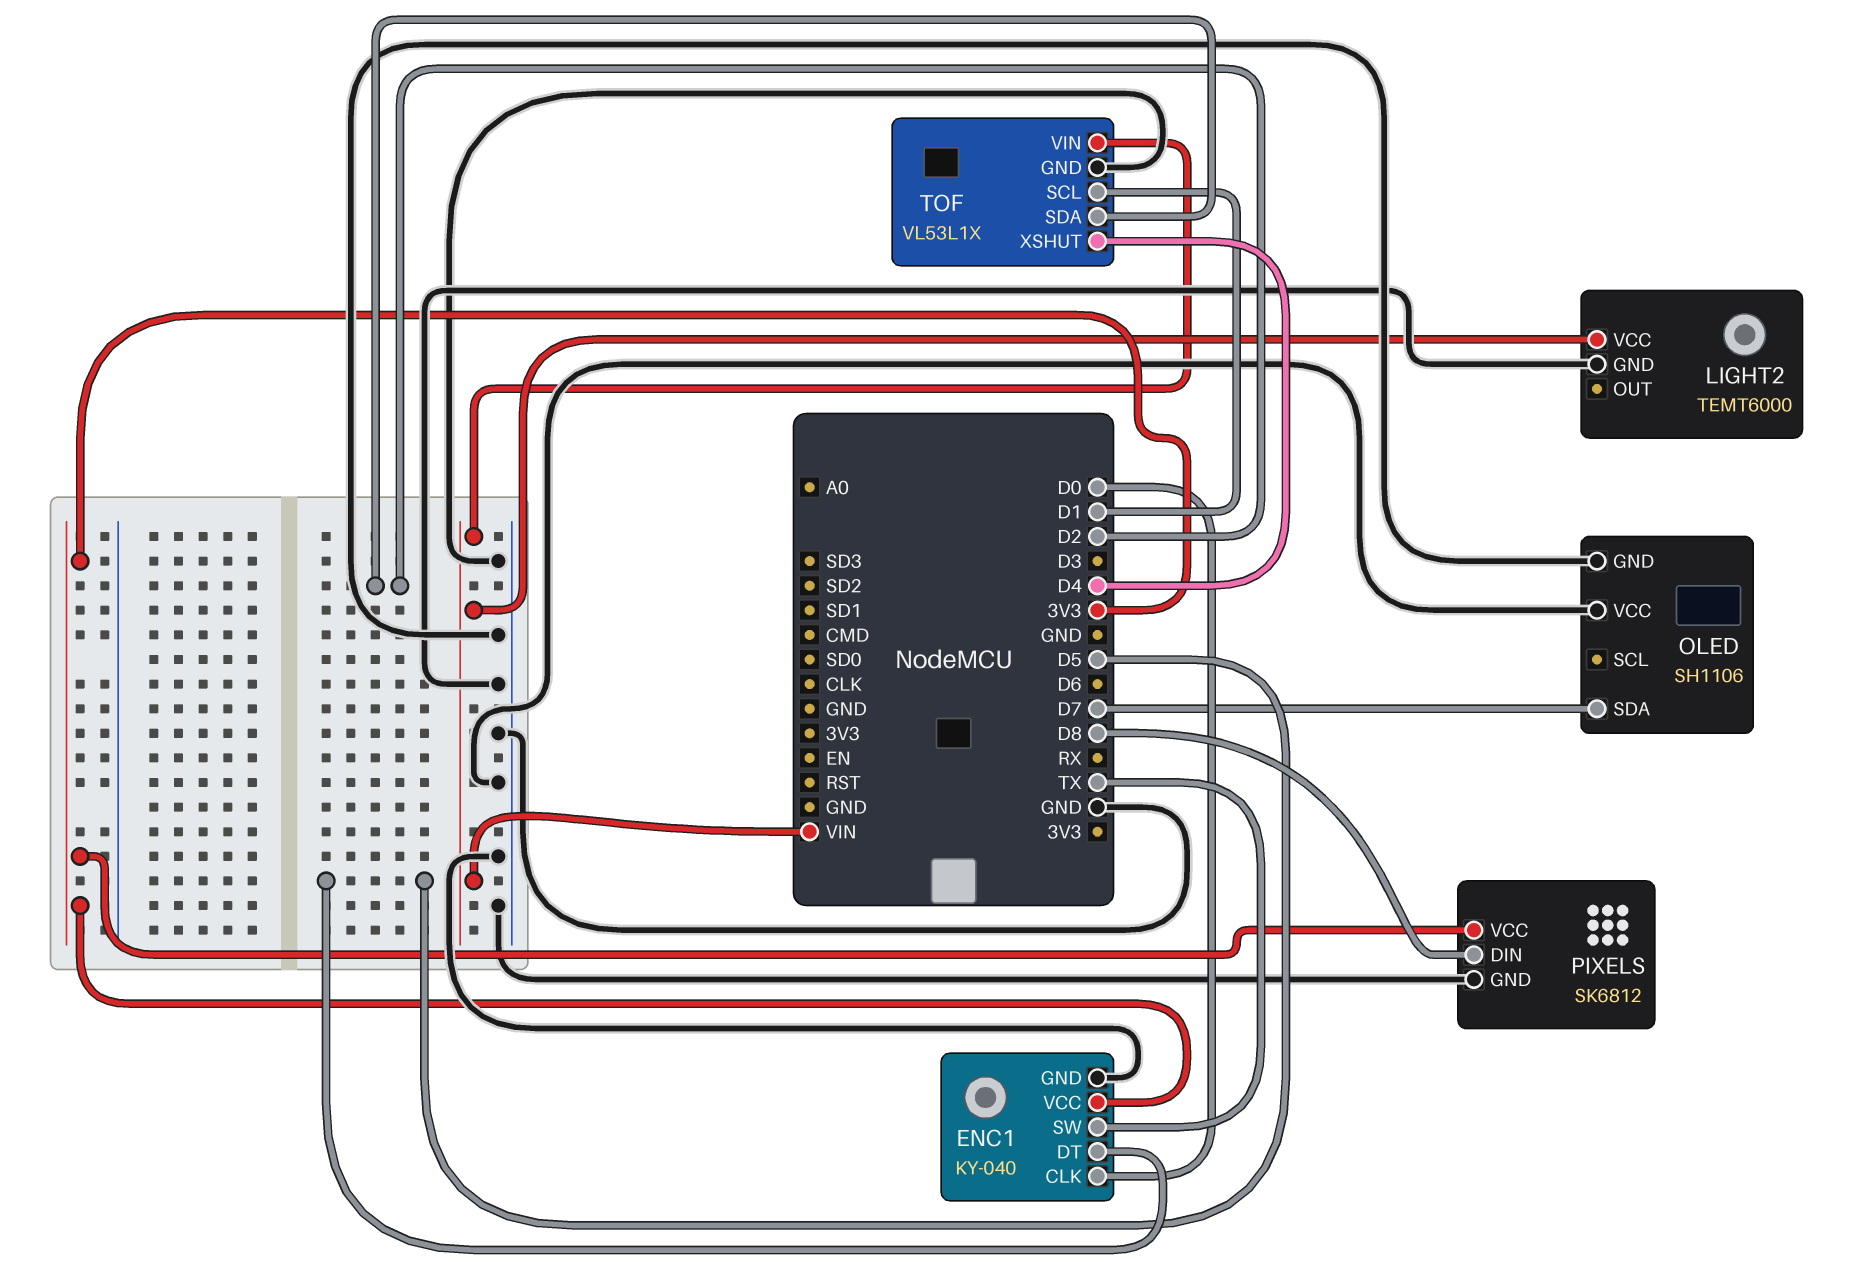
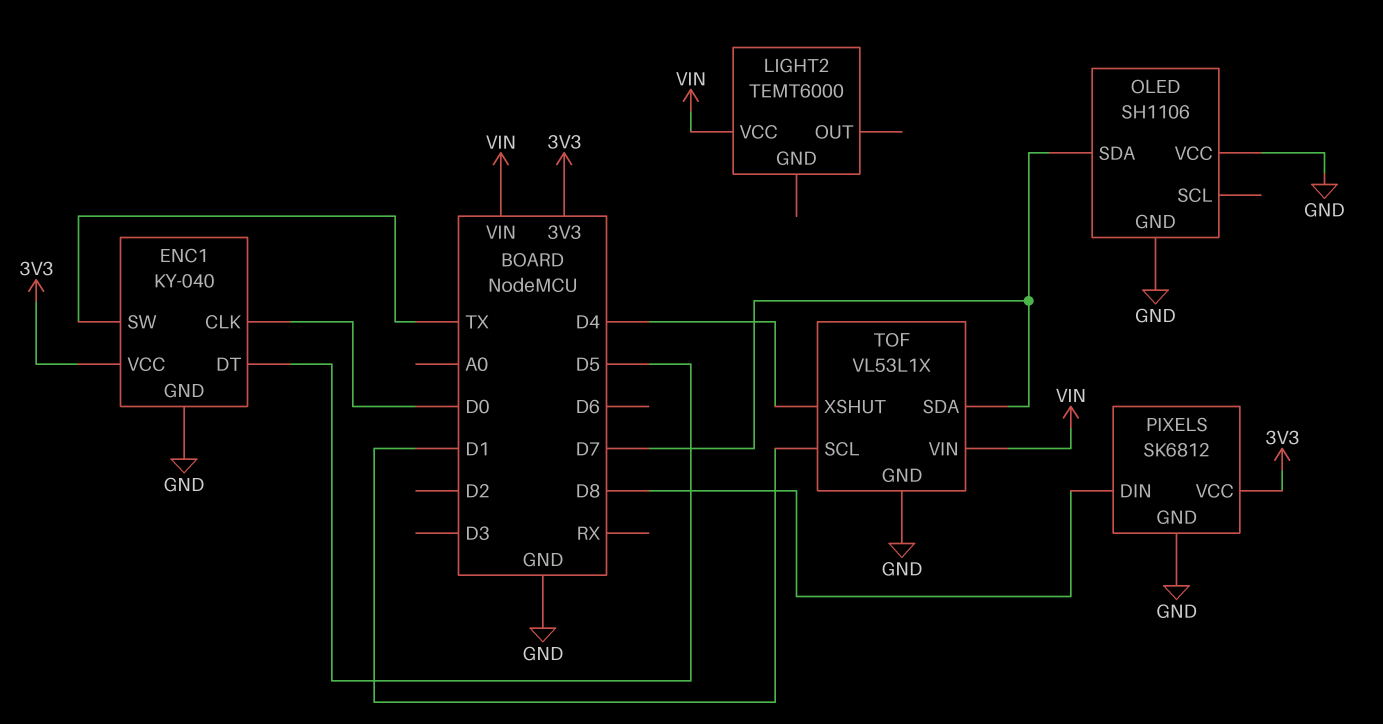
LIGHT2 pin GND: GND -> none
TOF pin SDA: D2 -> D7

